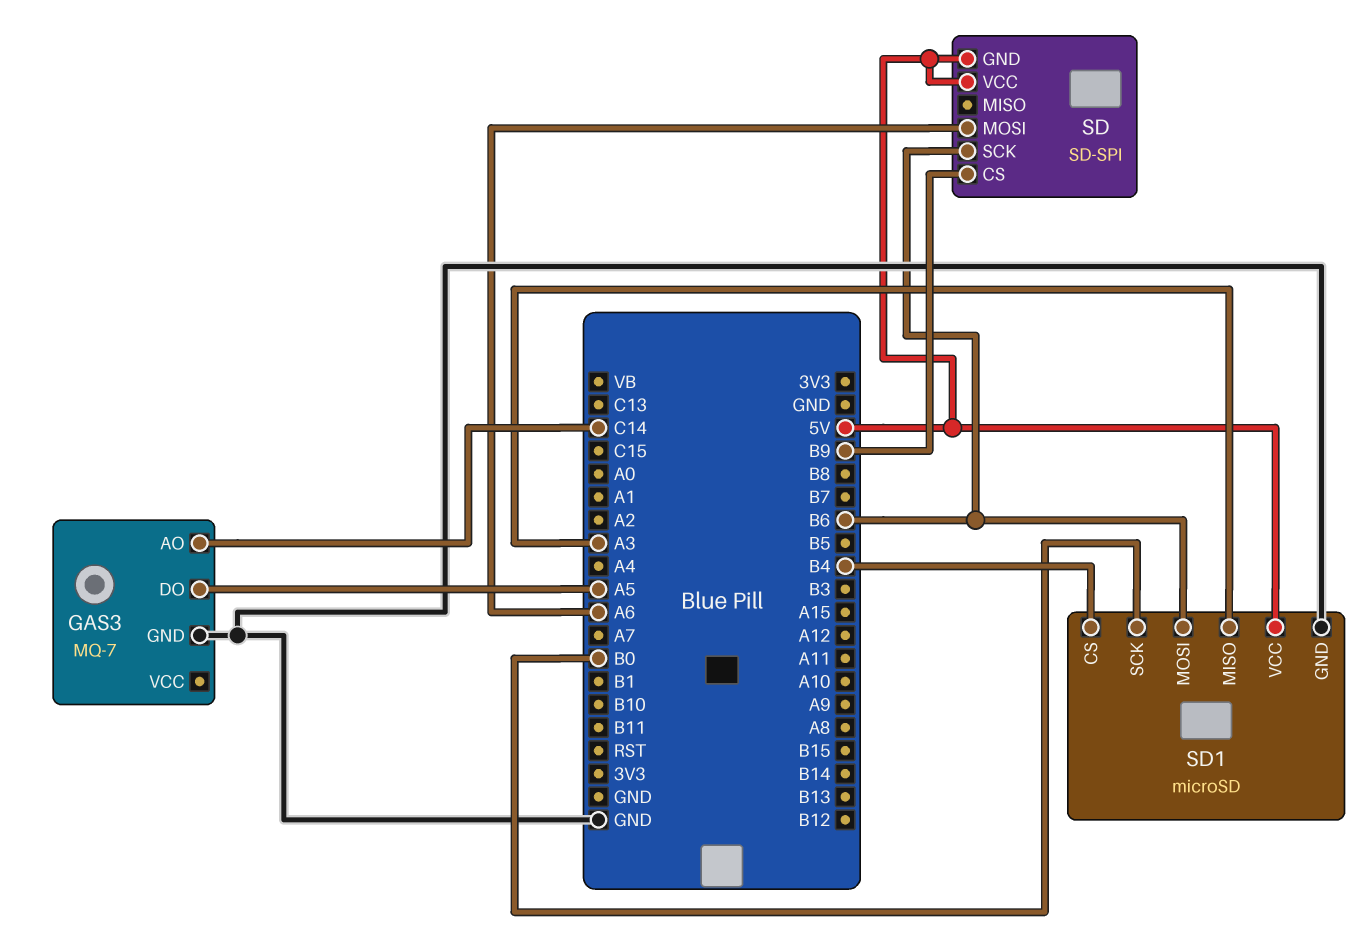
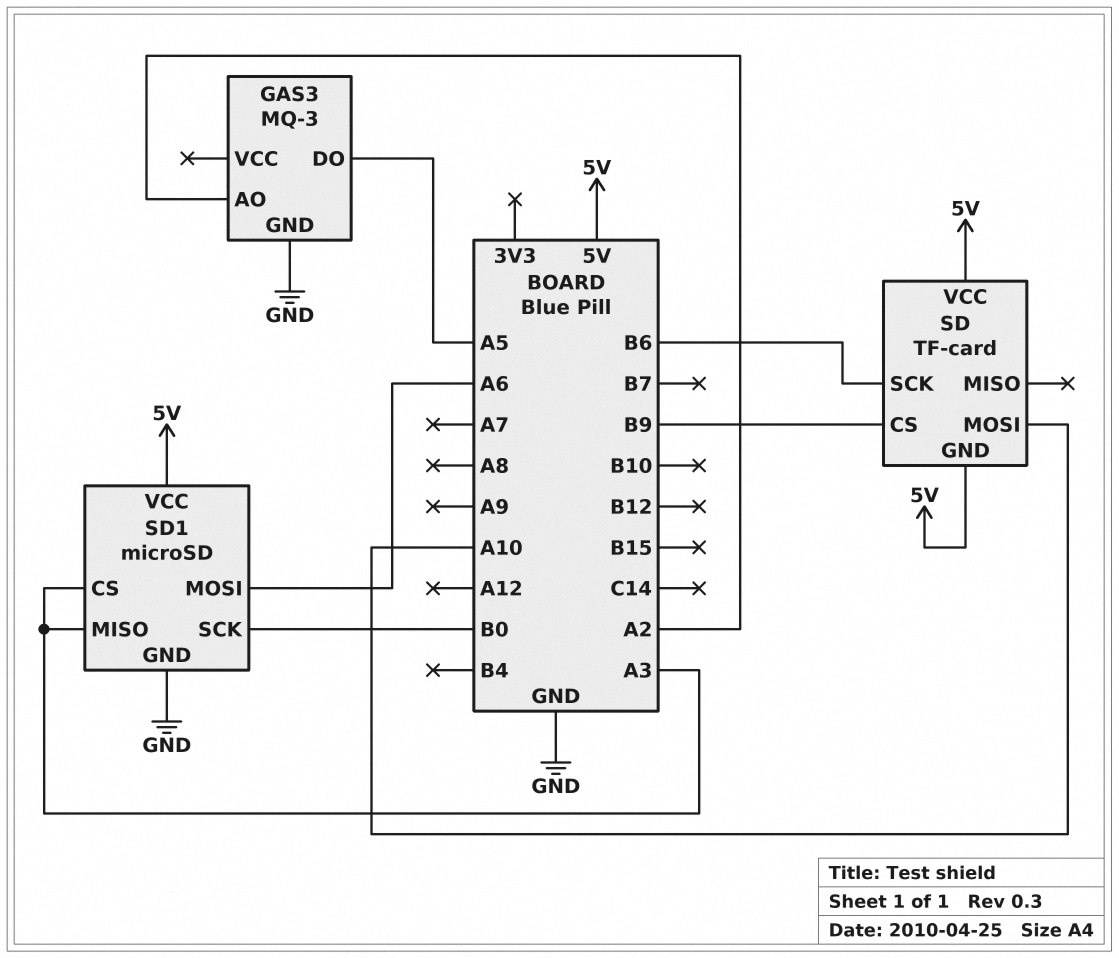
GAS3: MQ-7 -> MQ-3
GAS3 pin AO: C14 -> A2
SD: SD-SPI -> TF-card
SD pin MOSI: A6 -> A10
SD1 pin CS: B4 -> A3
SD1 pin MOSI: B6 -> A6

